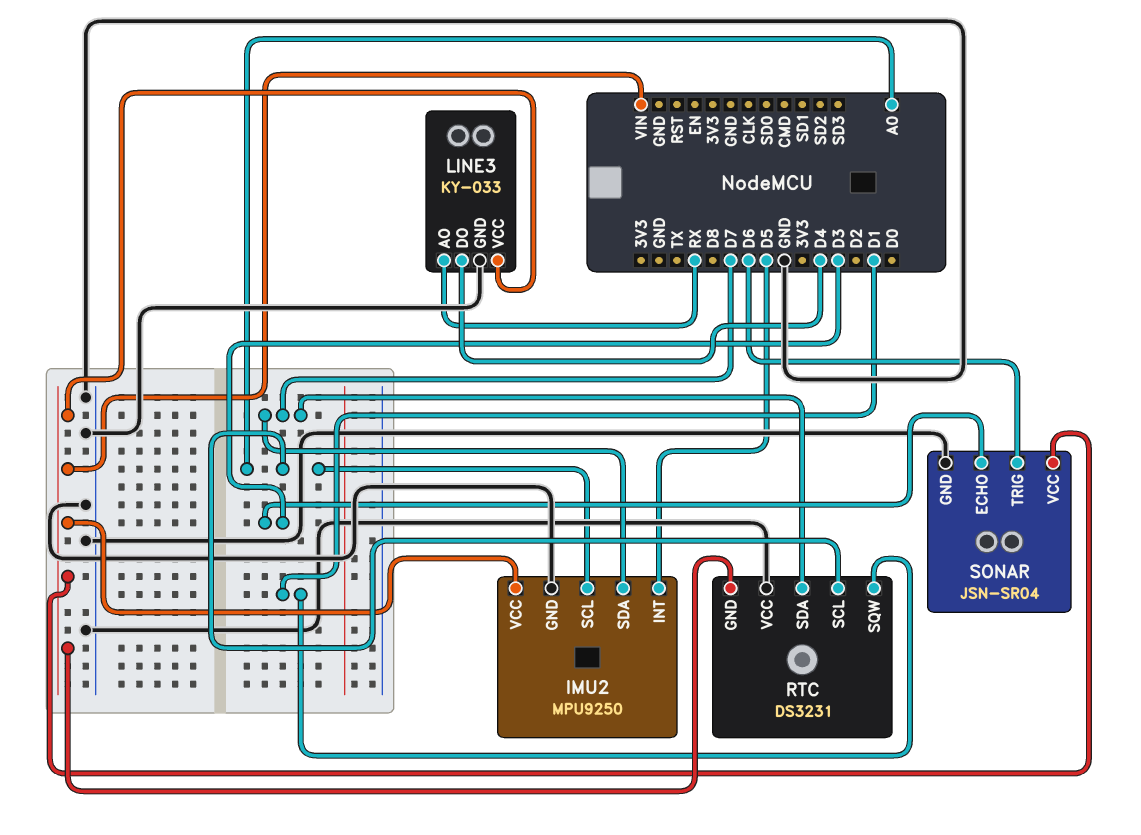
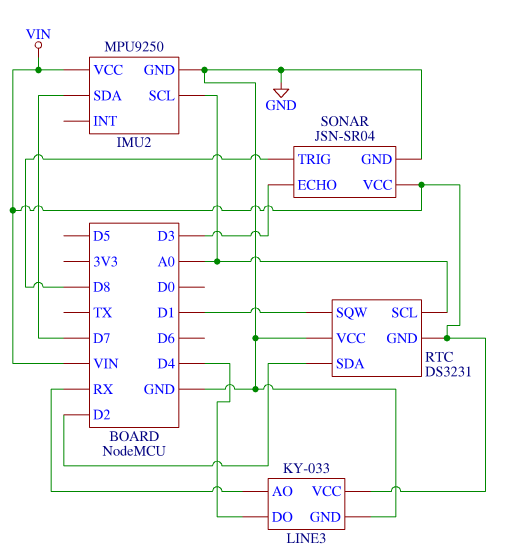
IMU2 pin INT: D5 -> none
RTC pin SDA: D7 -> D2
SONAR pin TRIG: D6 -> D8

